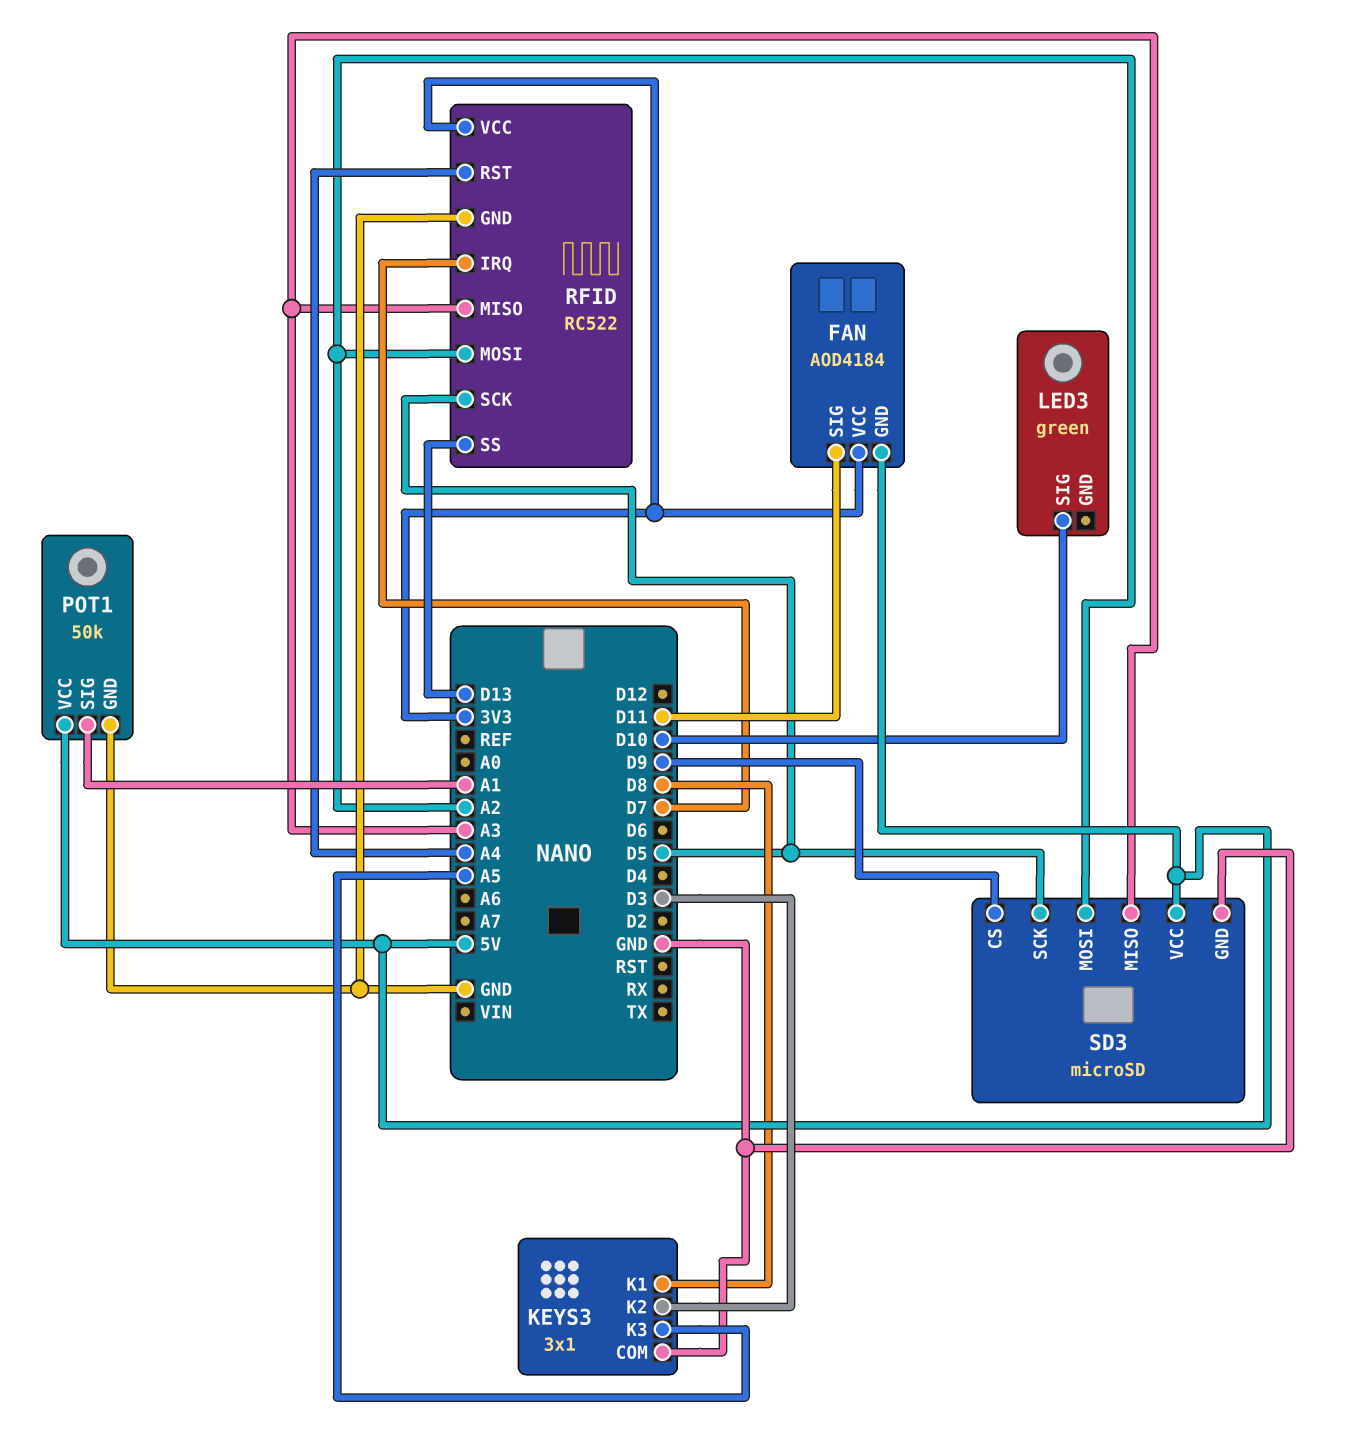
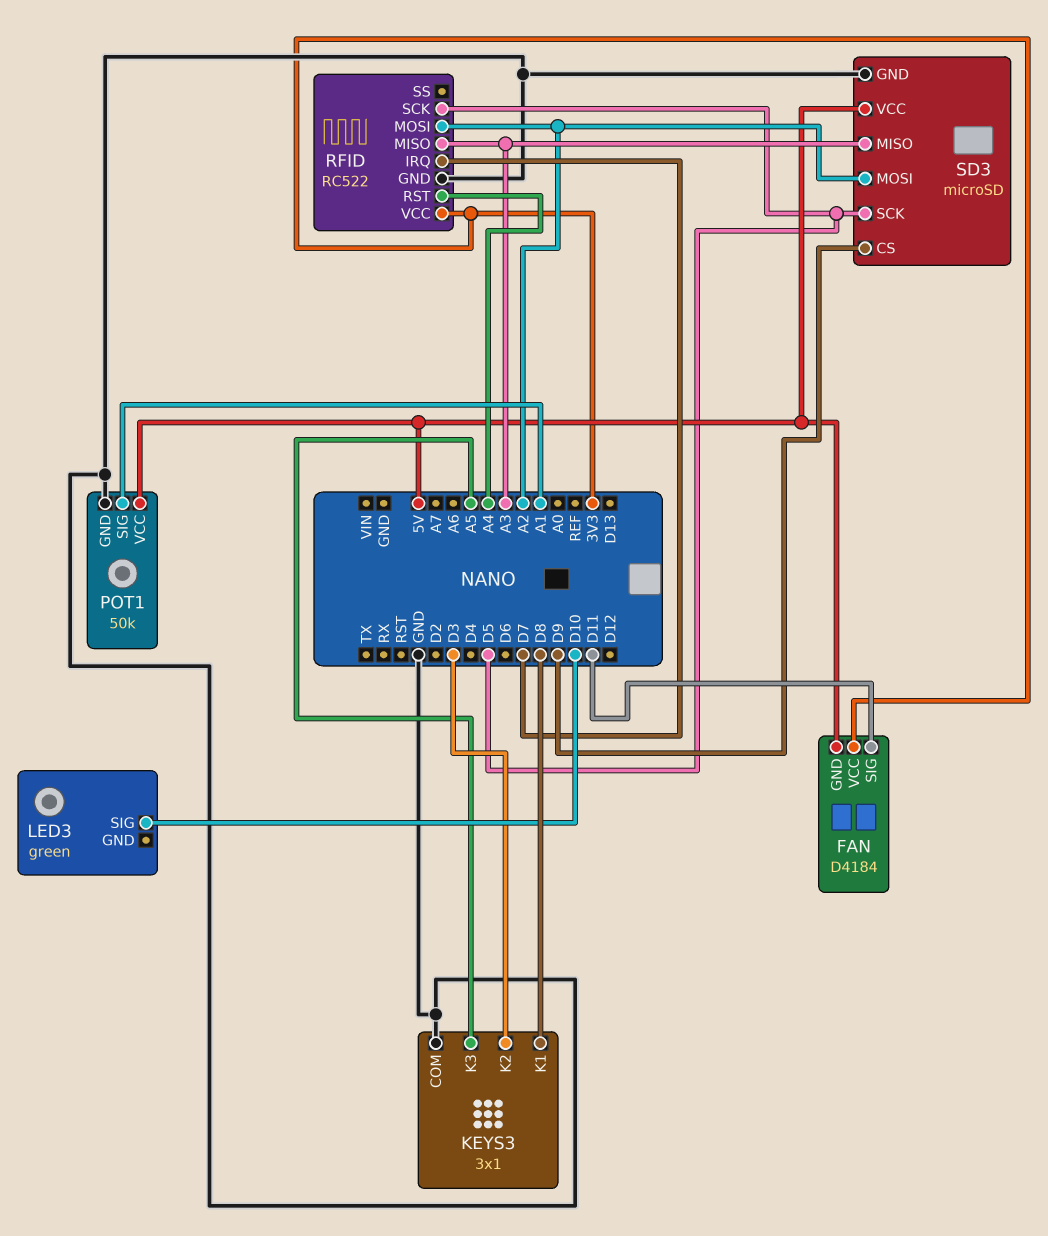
FAN: AOD4184 -> D4184
RFID pin SS: D13 -> none

